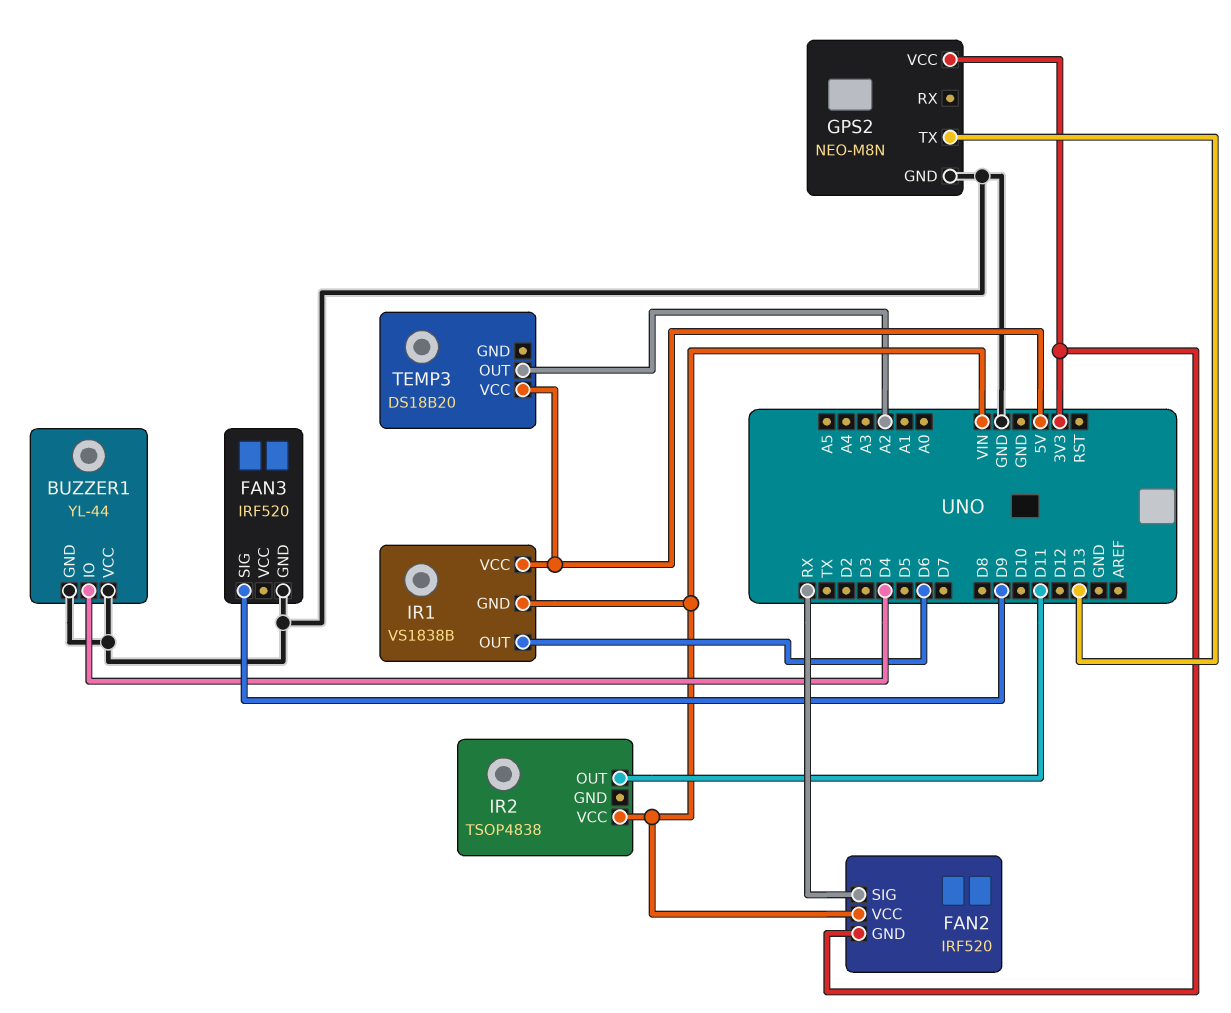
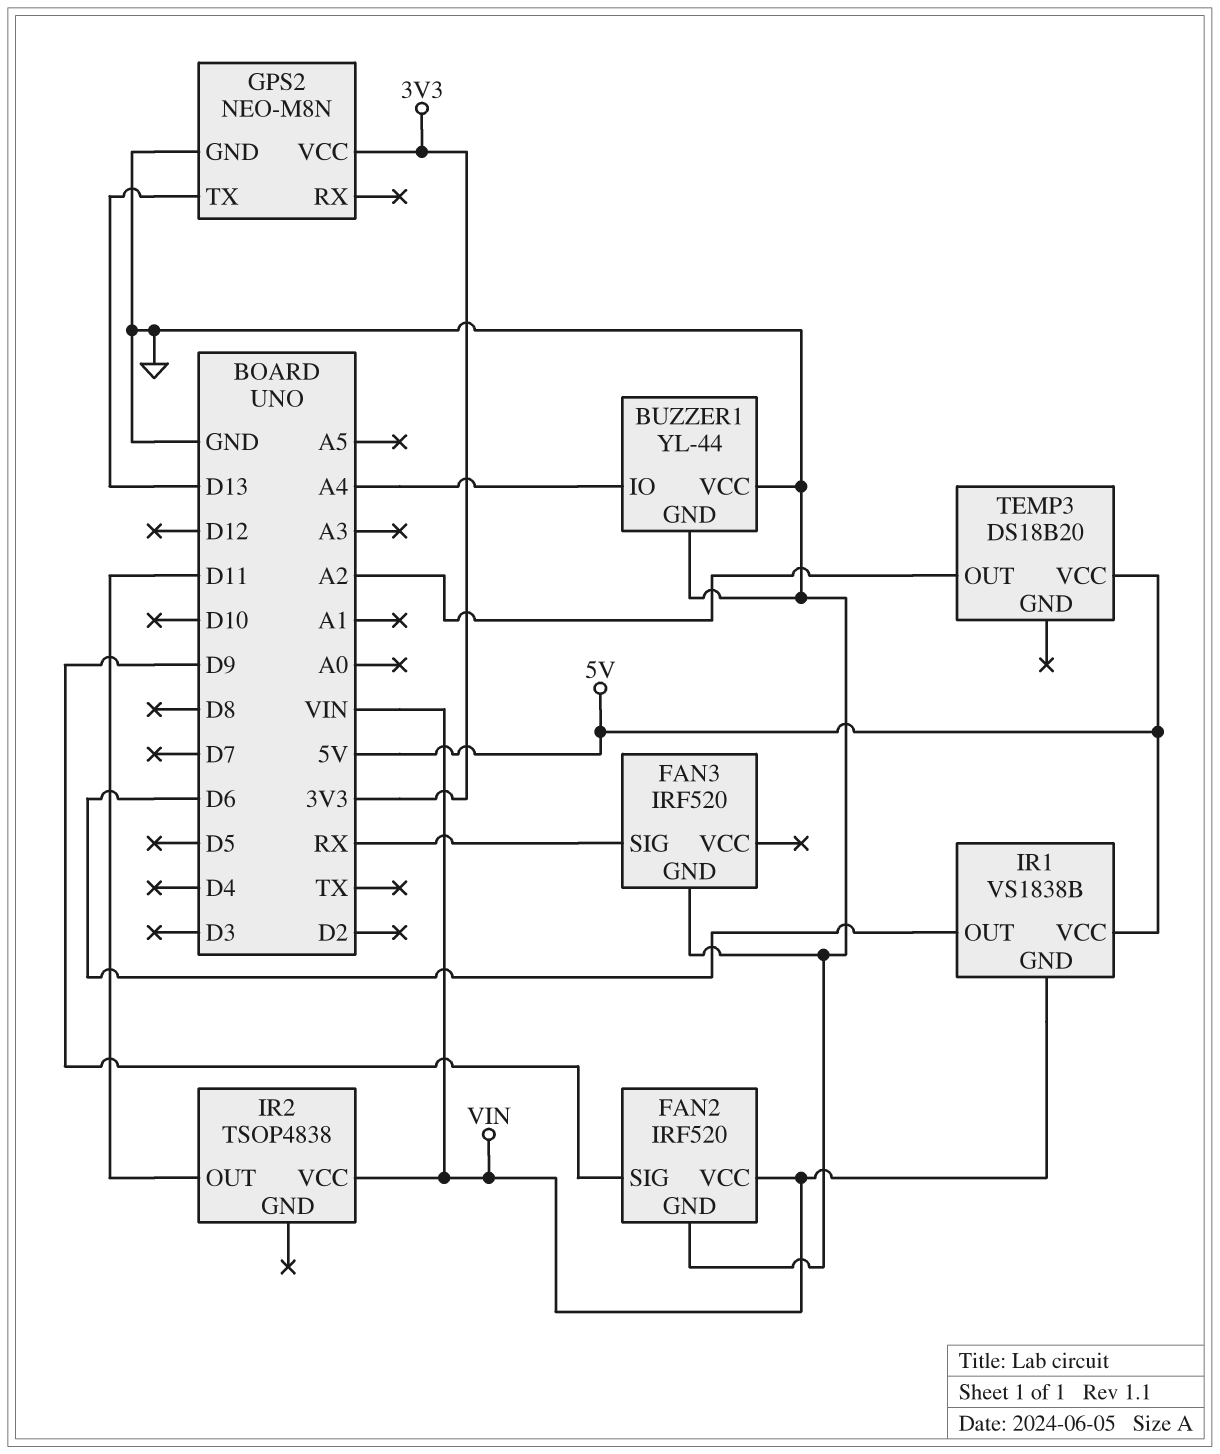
BUZZER1 pin IO: D4 -> A4
FAN2 pin GND: 3V3 -> GND
FAN2 pin SIG: RX -> D9
FAN3 pin SIG: D9 -> RX

